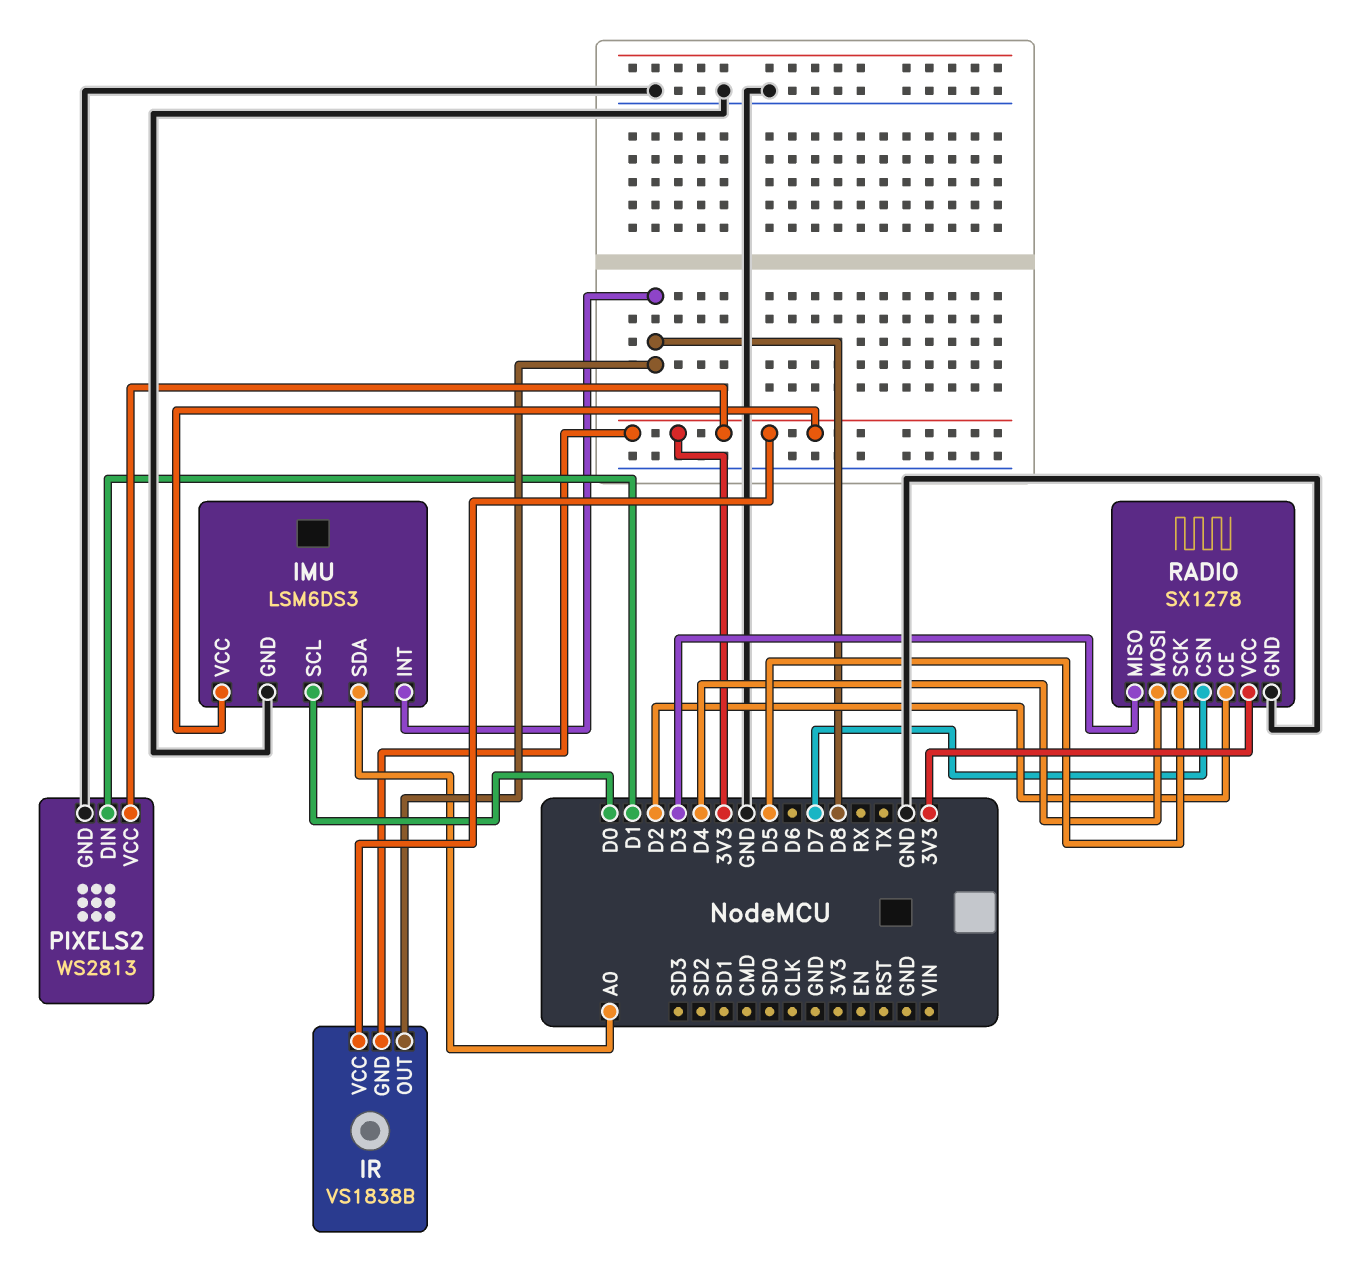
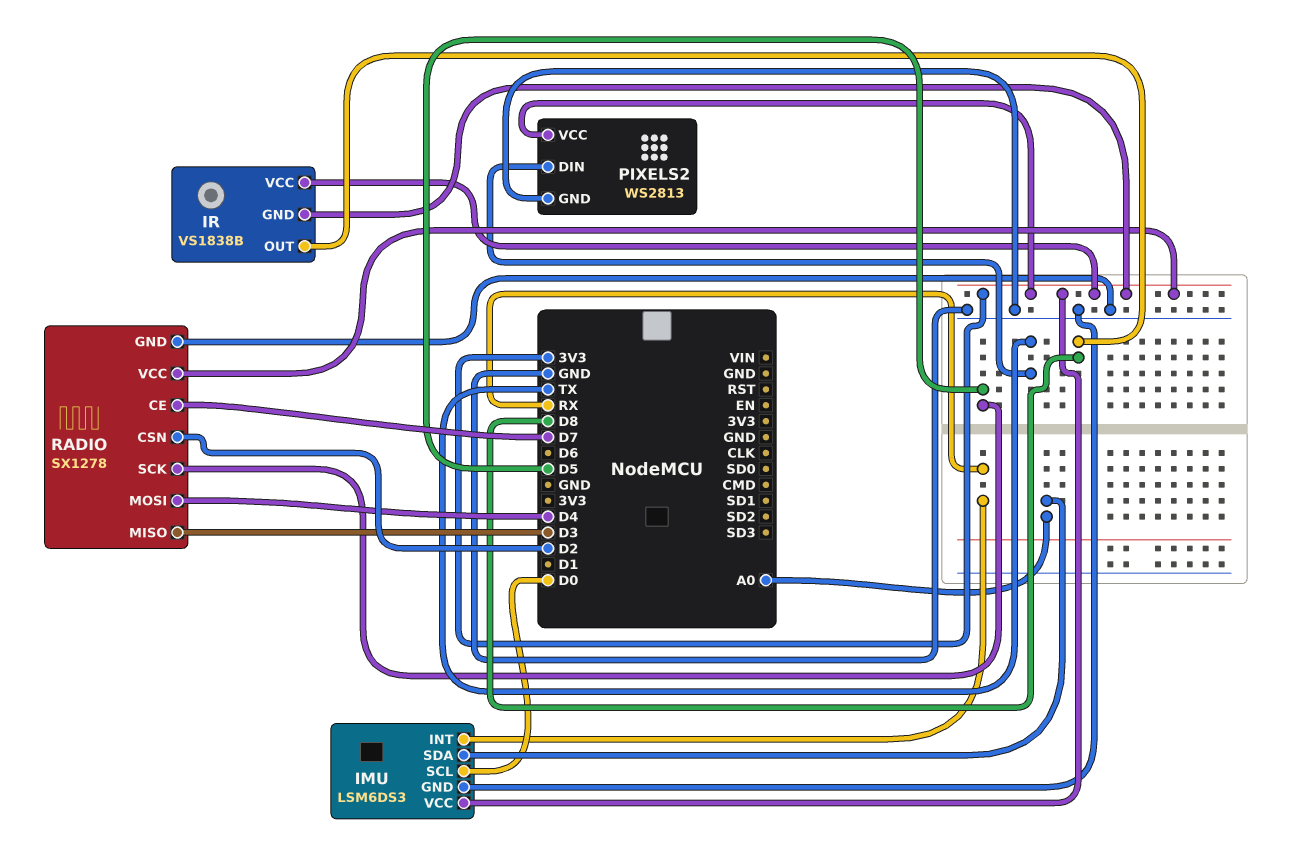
IMU pin INT: D8 -> RX
PIXELS2 pin DIN: D1 -> TX
RADIO pin CE: D2 -> D7
RADIO pin CSN: D7 -> D2

